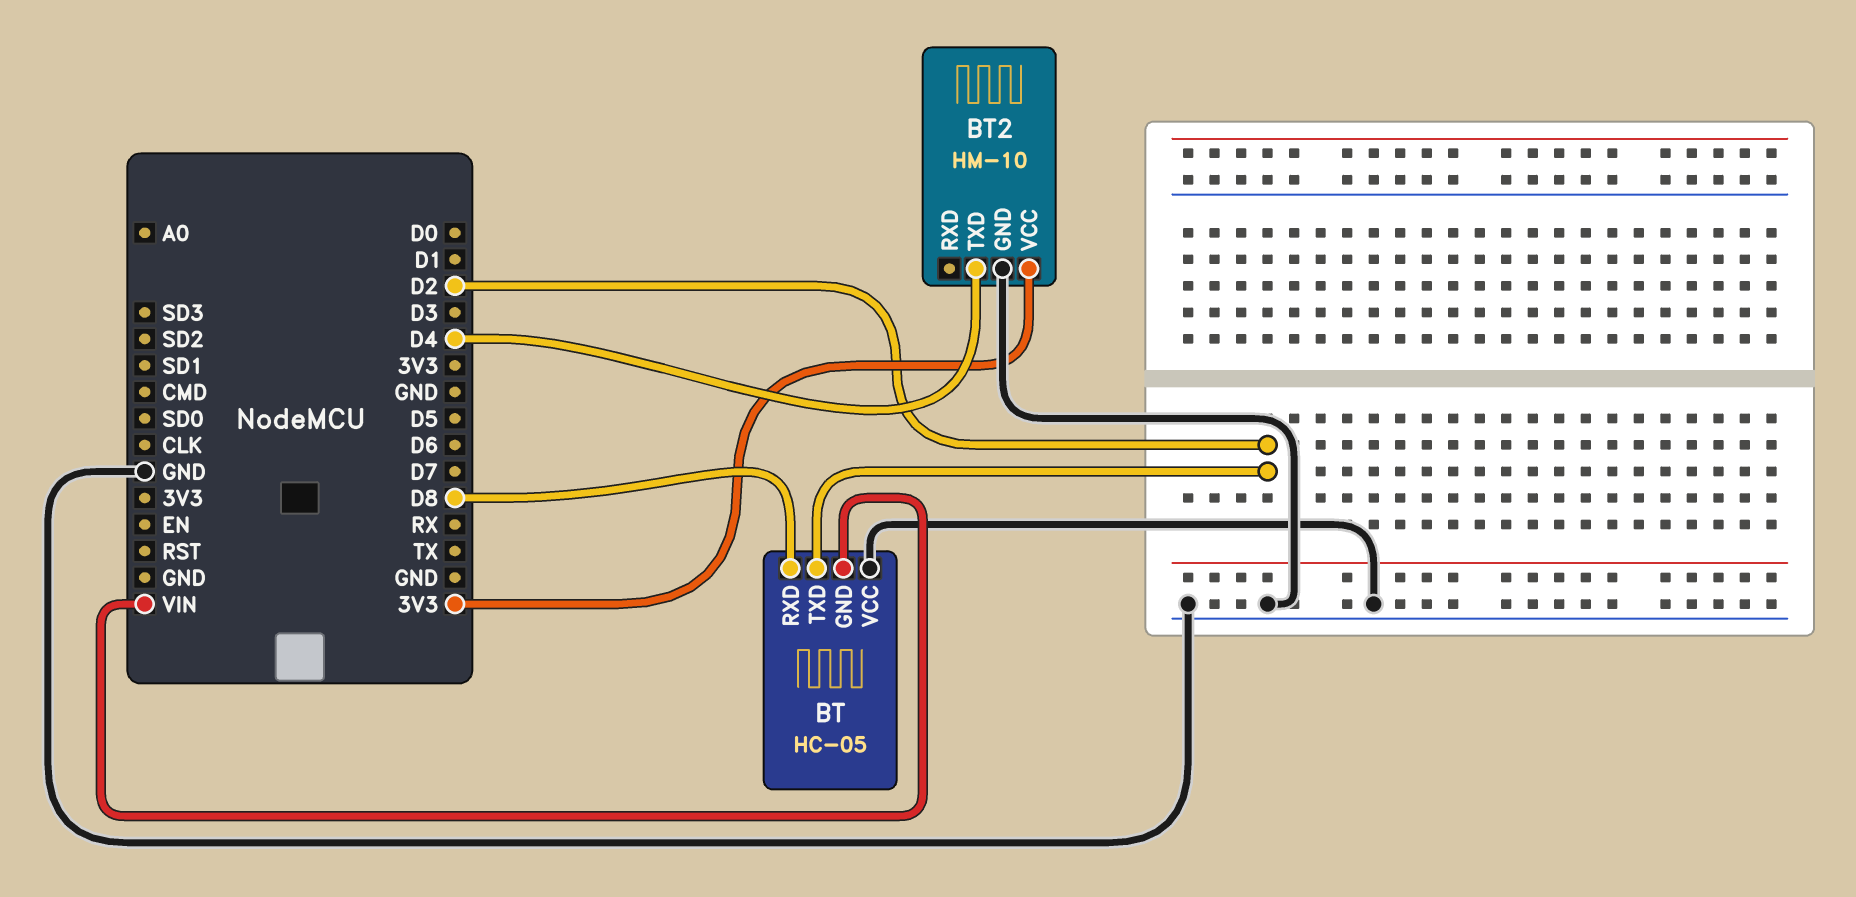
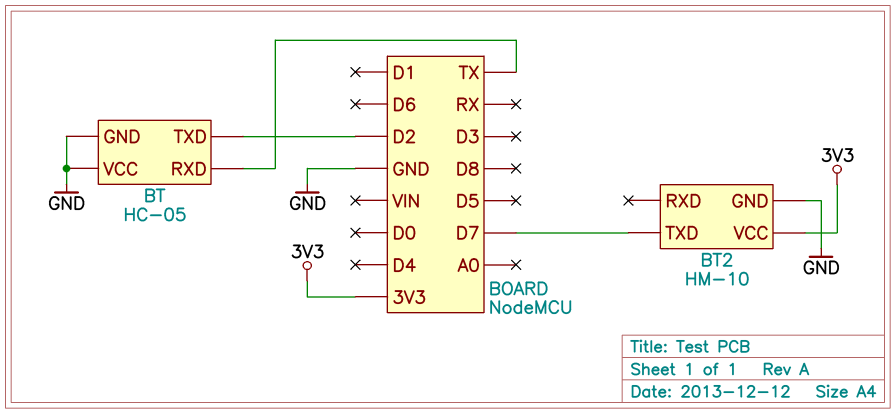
BT pin GND: VIN -> GND
BT pin RXD: D8 -> TX
BT2 pin TXD: D4 -> D7

